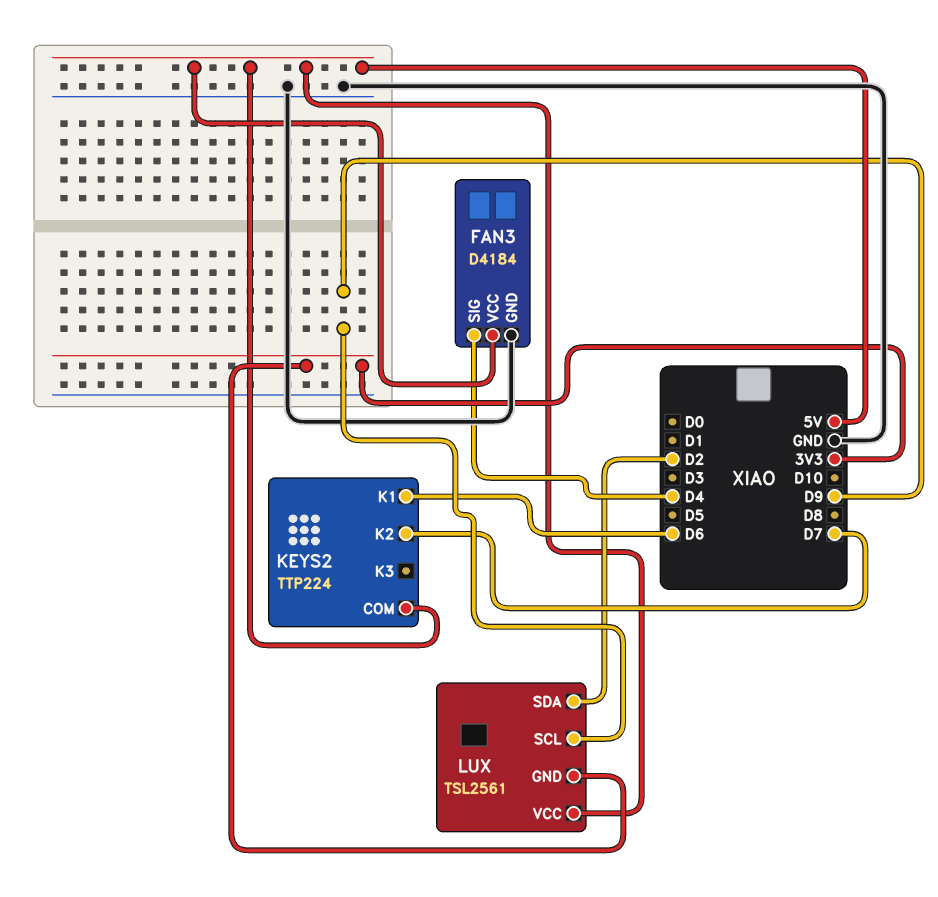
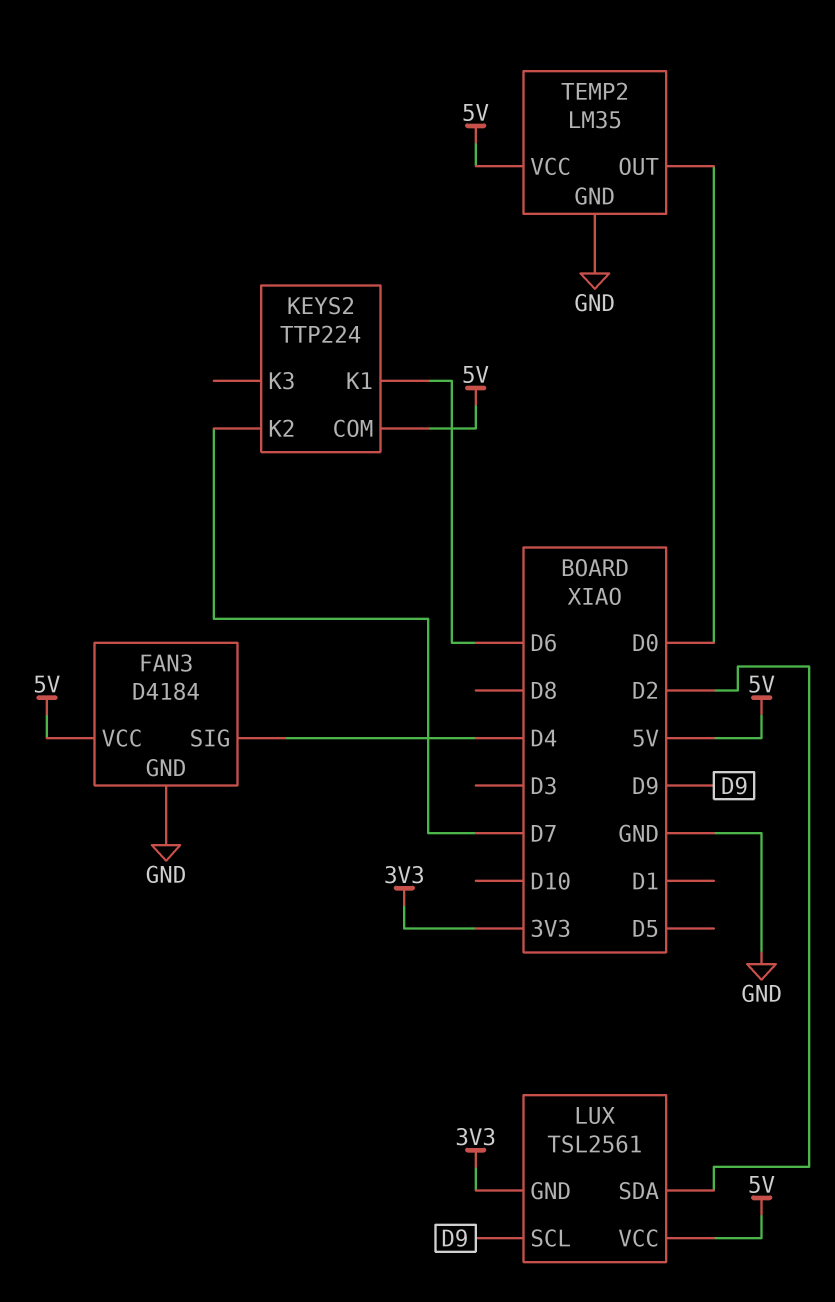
TEMP2: none -> LM35
TEMP2 pin GND: none -> GND
TEMP2 pin OUT: none -> D0
TEMP2 pin VCC: none -> 5V

